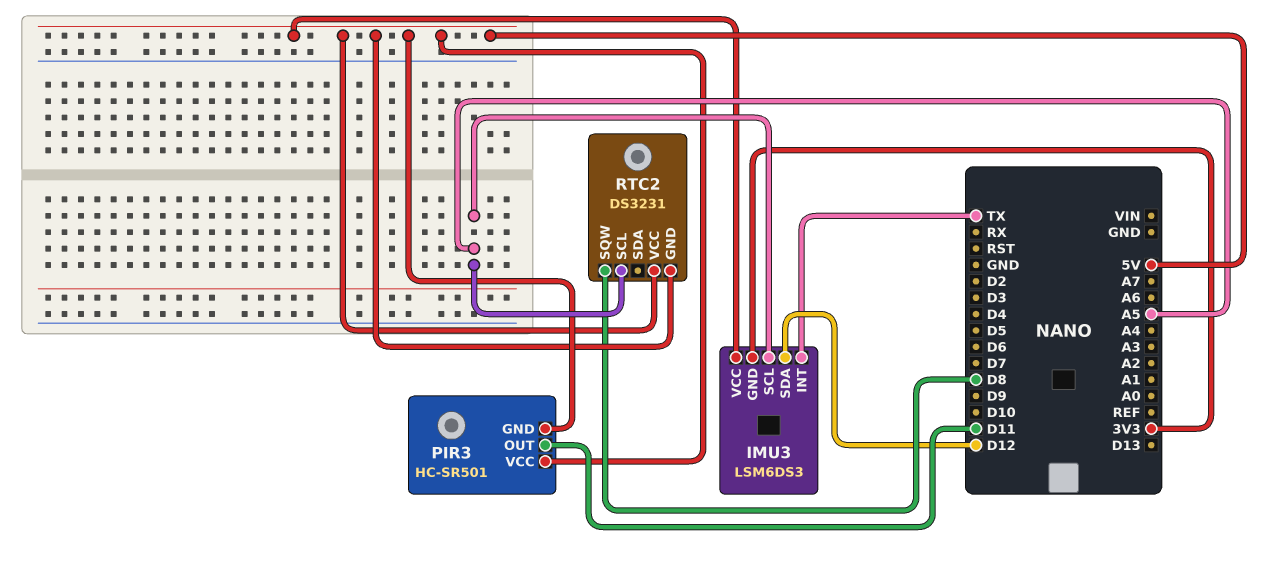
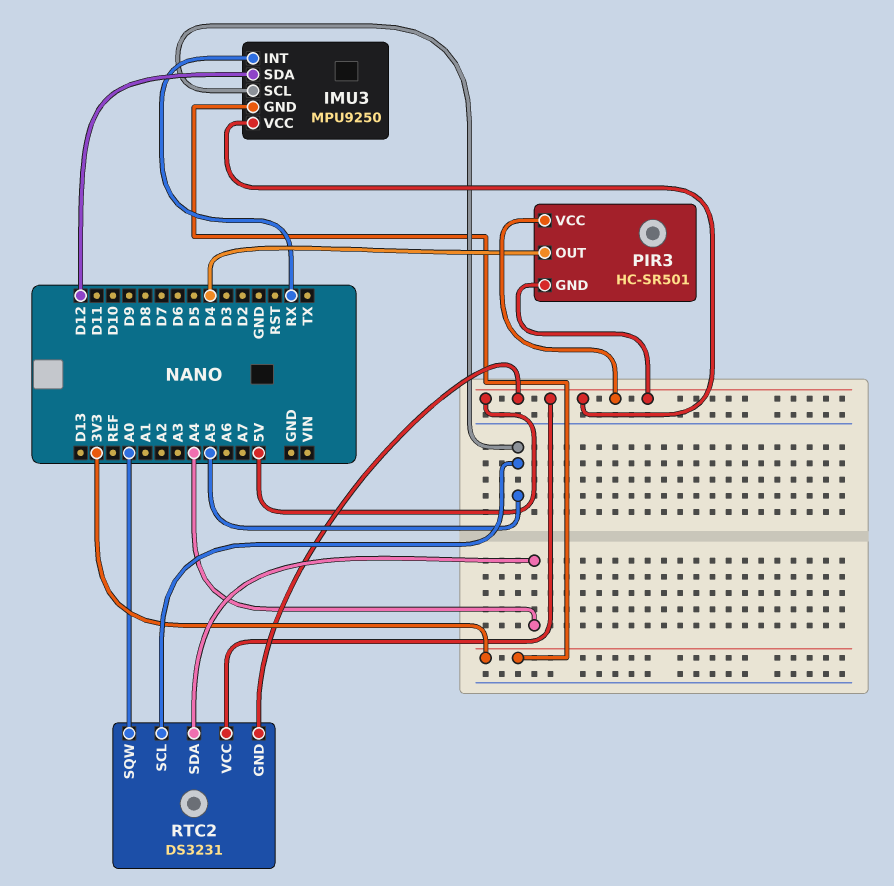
IMU3: LSM6DS3 -> MPU9250
IMU3 pin INT: TX -> RX
PIR3 pin OUT: D11 -> D4
RTC2 pin SDA: none -> A4
RTC2 pin SQW: D8 -> A0

